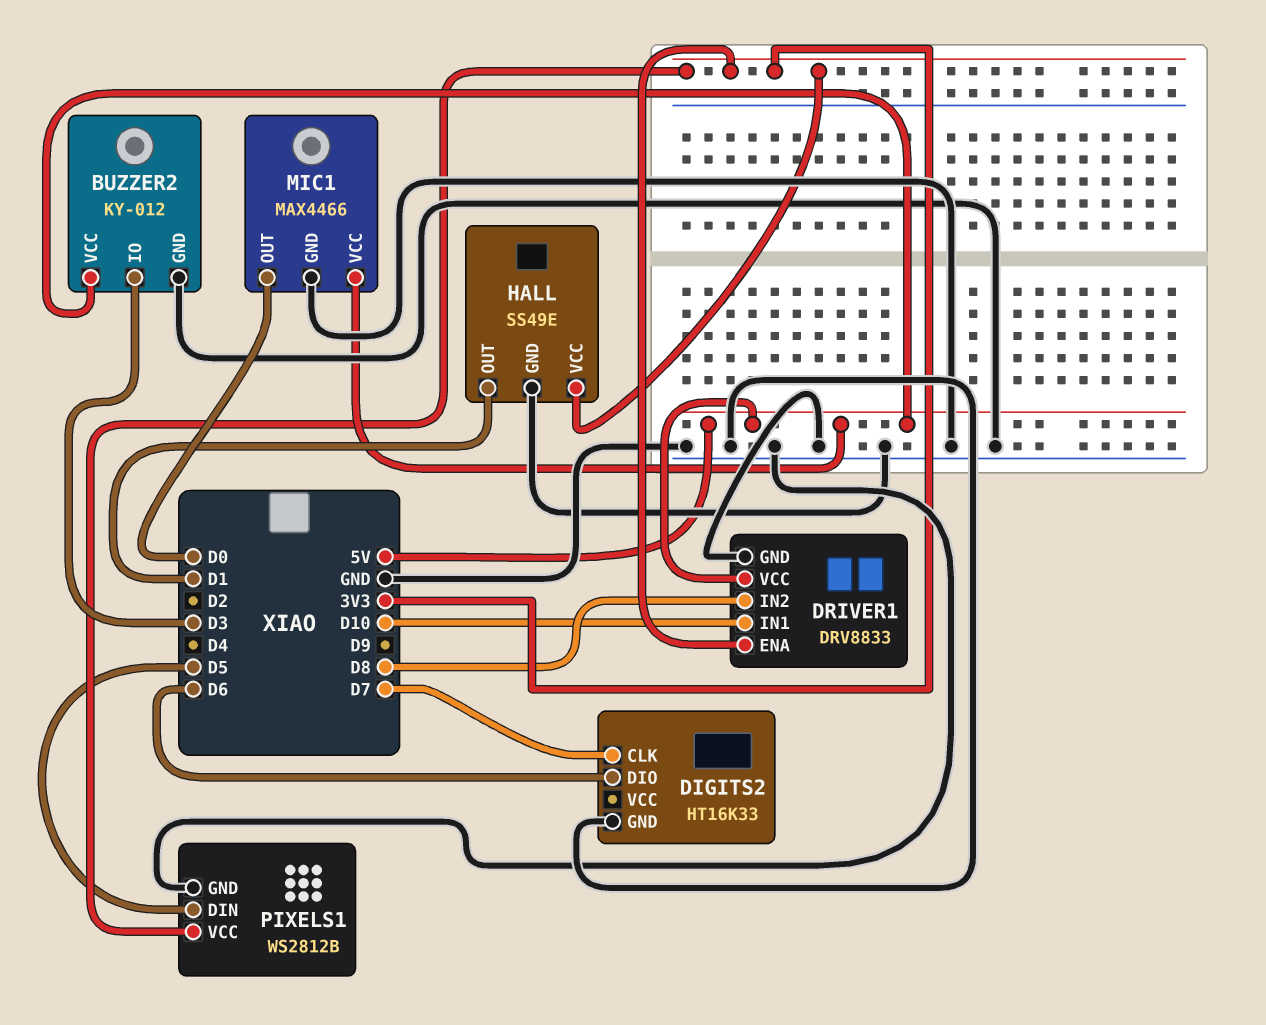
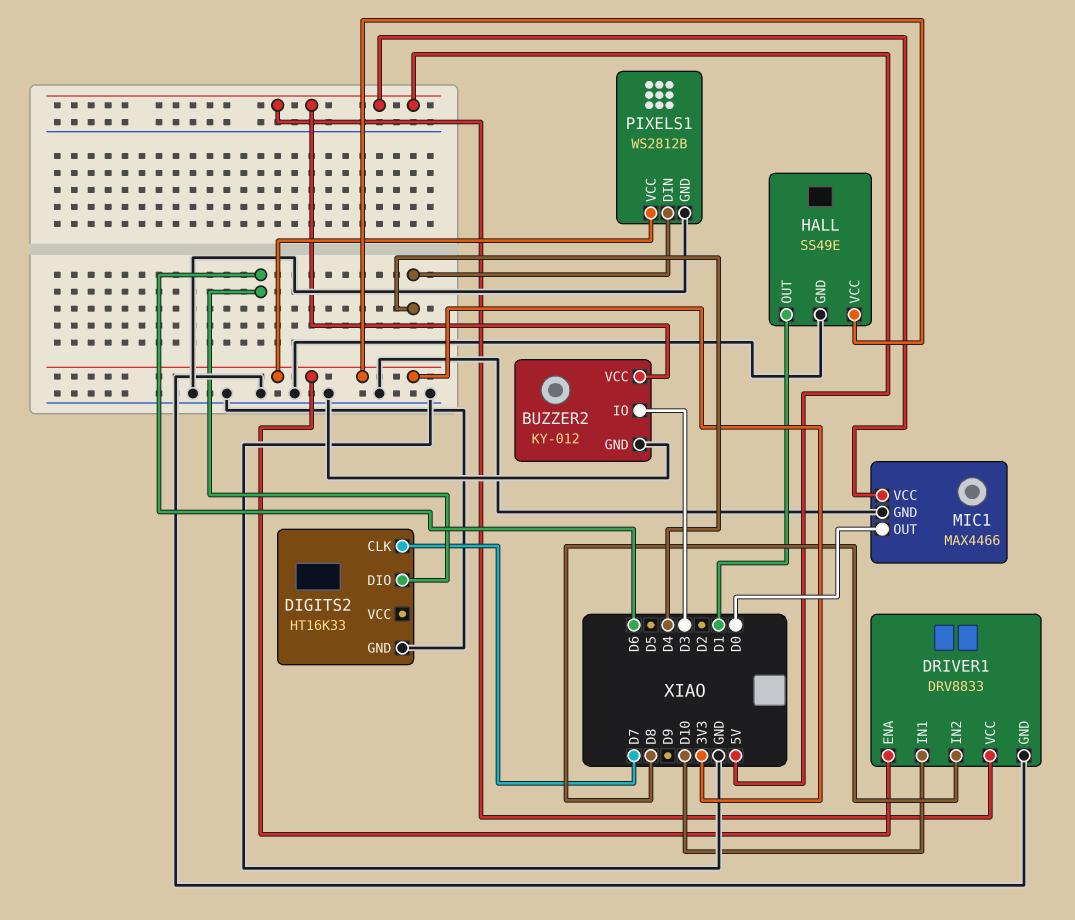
PIXELS1 pin DIN: D5 -> D4

